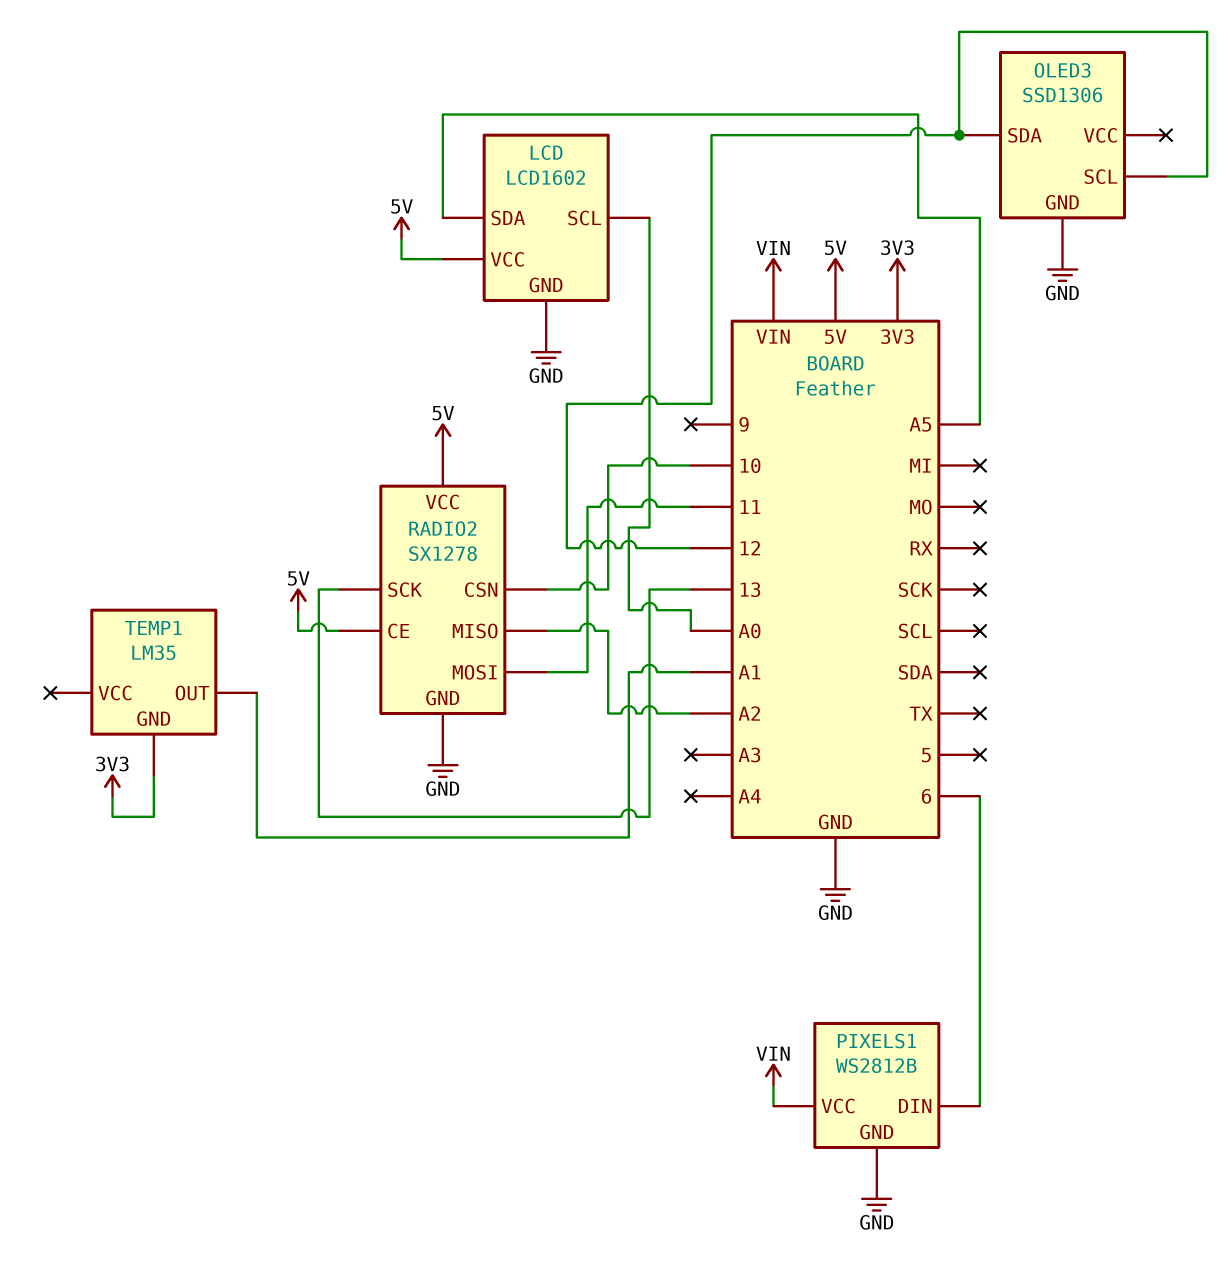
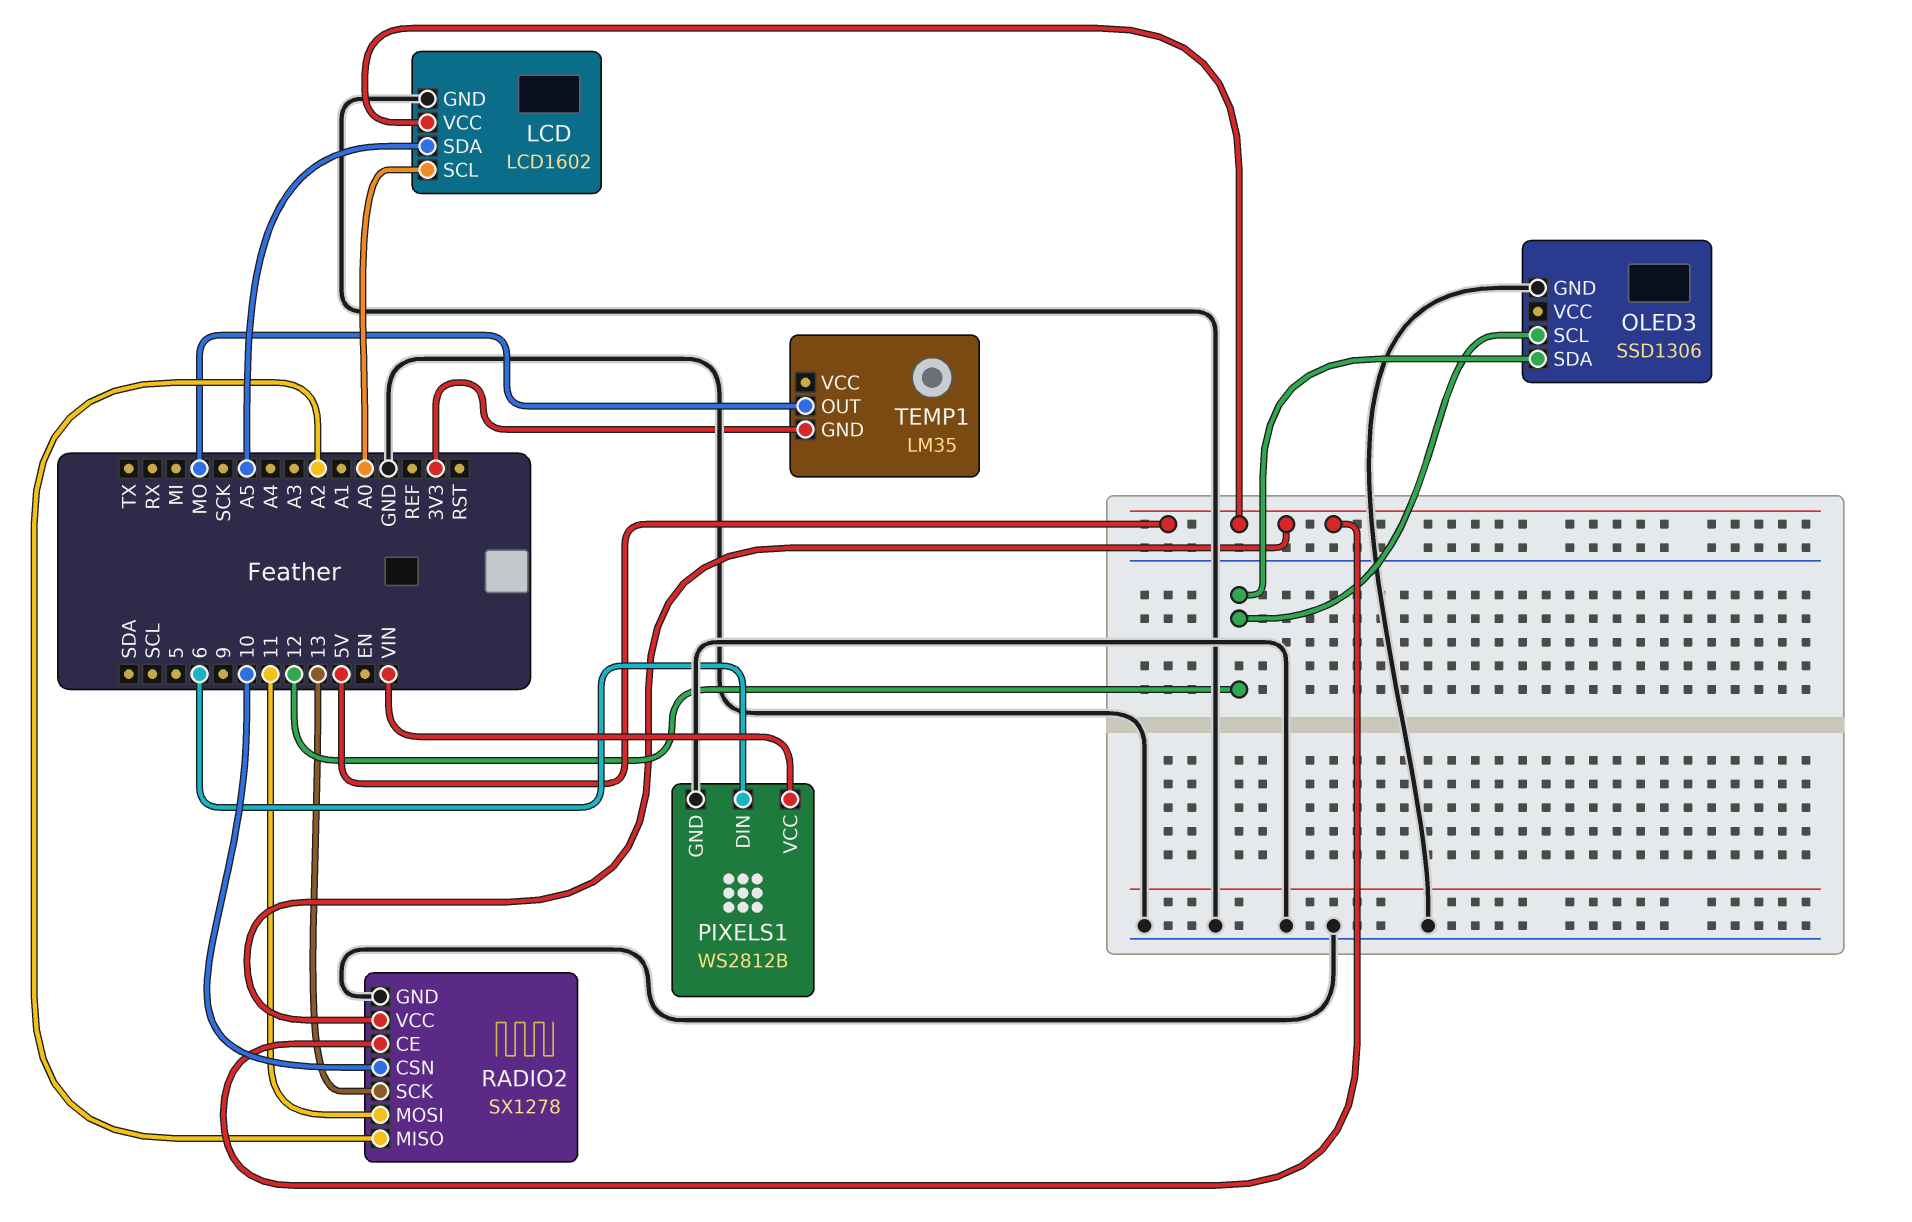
TEMP1 pin OUT: A1 -> MO

